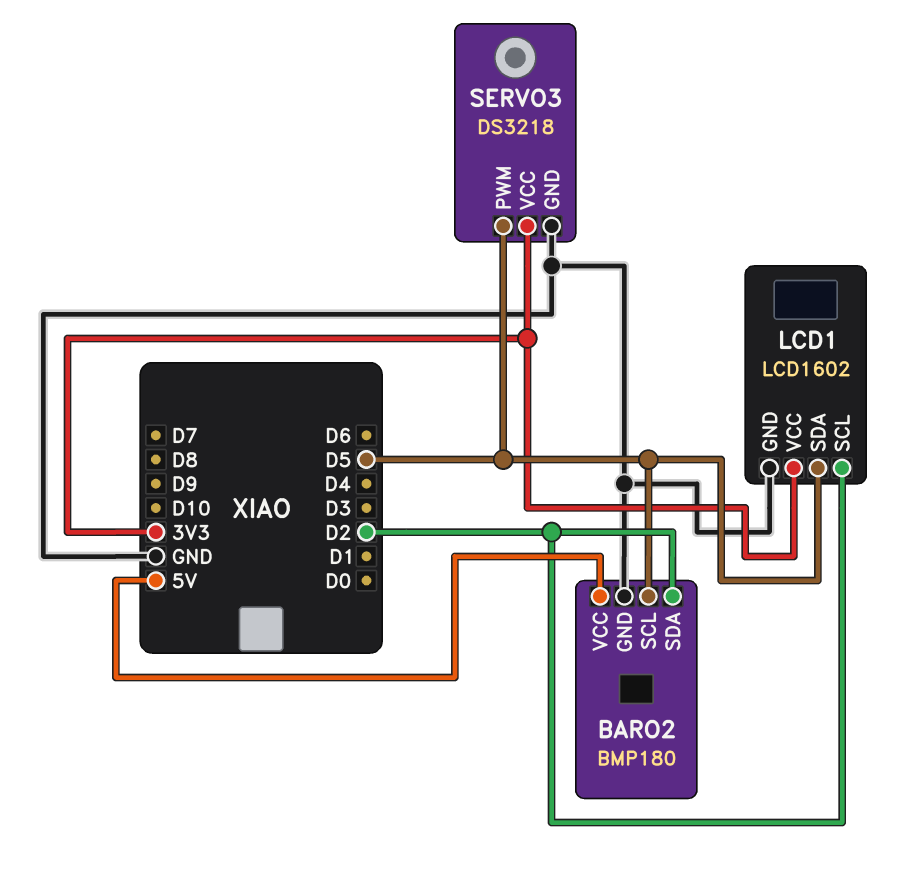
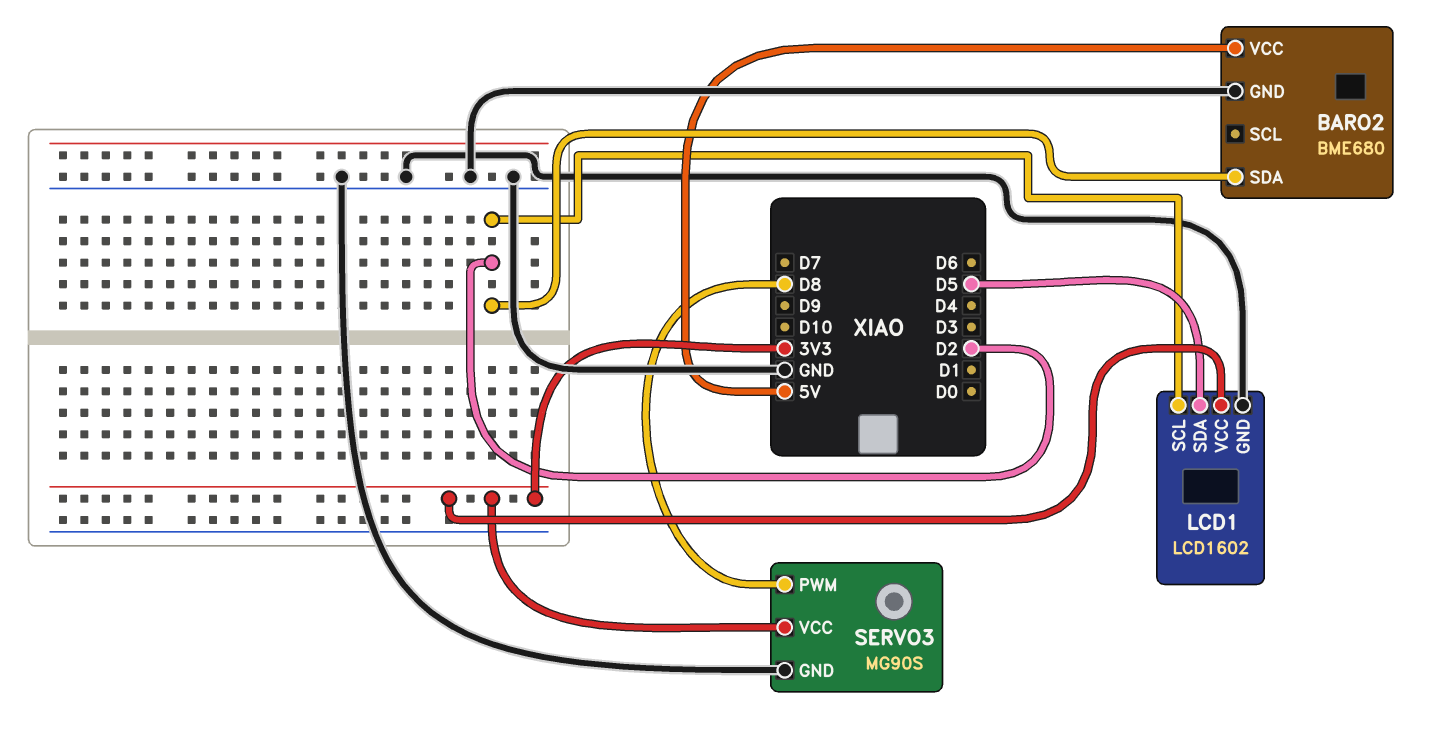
BARO2: BMP180 -> BME680
BARO2 pin SCL: D5 -> none
SERVO3: DS3218 -> MG90S
SERVO3 pin PWM: D5 -> D8

